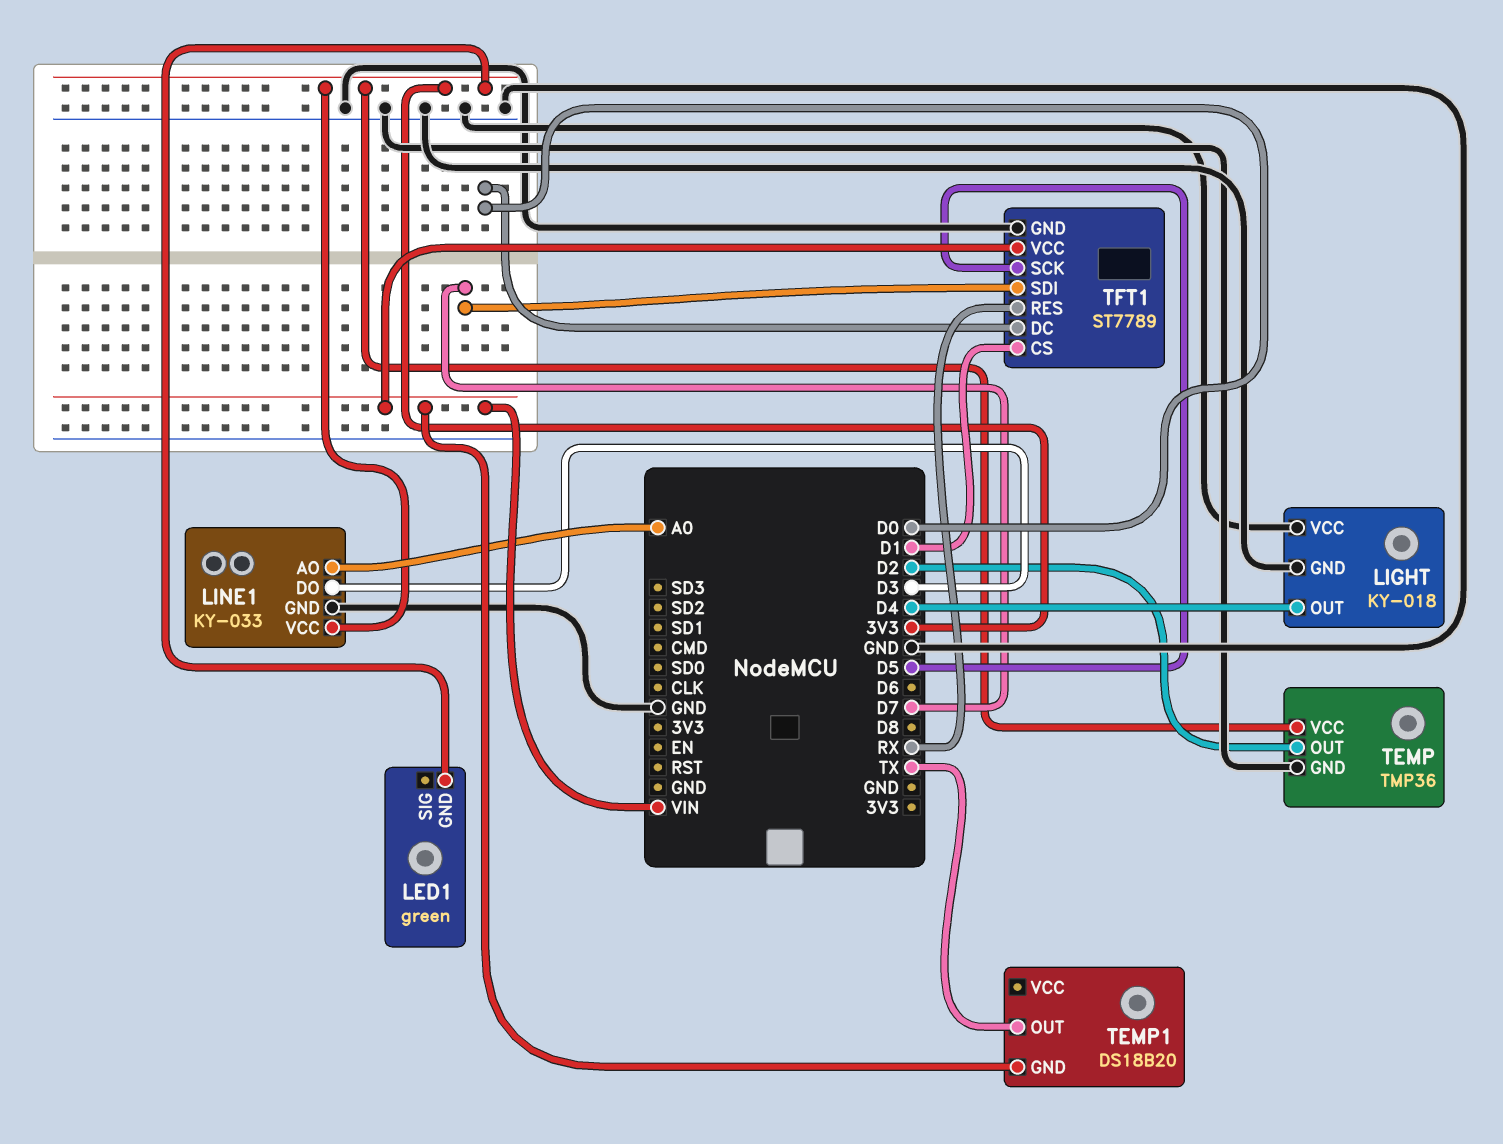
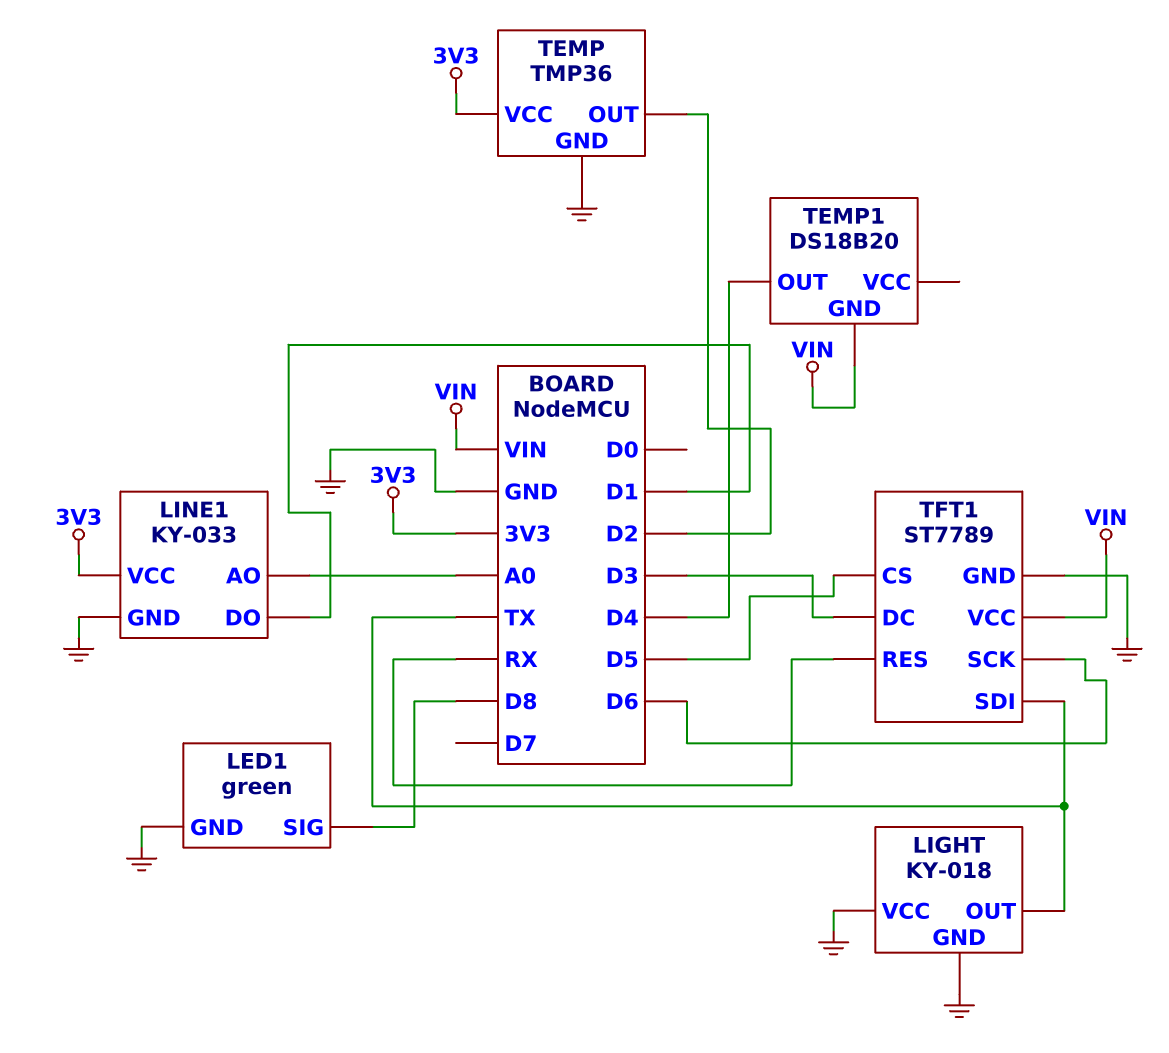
LED1 pin GND: 3V3 -> GND
LED1 pin SIG: none -> D8
LIGHT pin OUT: D4 -> TX
LINE1 pin DO: D3 -> D1
TEMP1 pin OUT: TX -> D4
TFT1 pin CS: D1 -> D5
TFT1 pin DC: D0 -> D3
TFT1 pin SCK: D5 -> D6
TFT1 pin SDI: D7 -> TX

